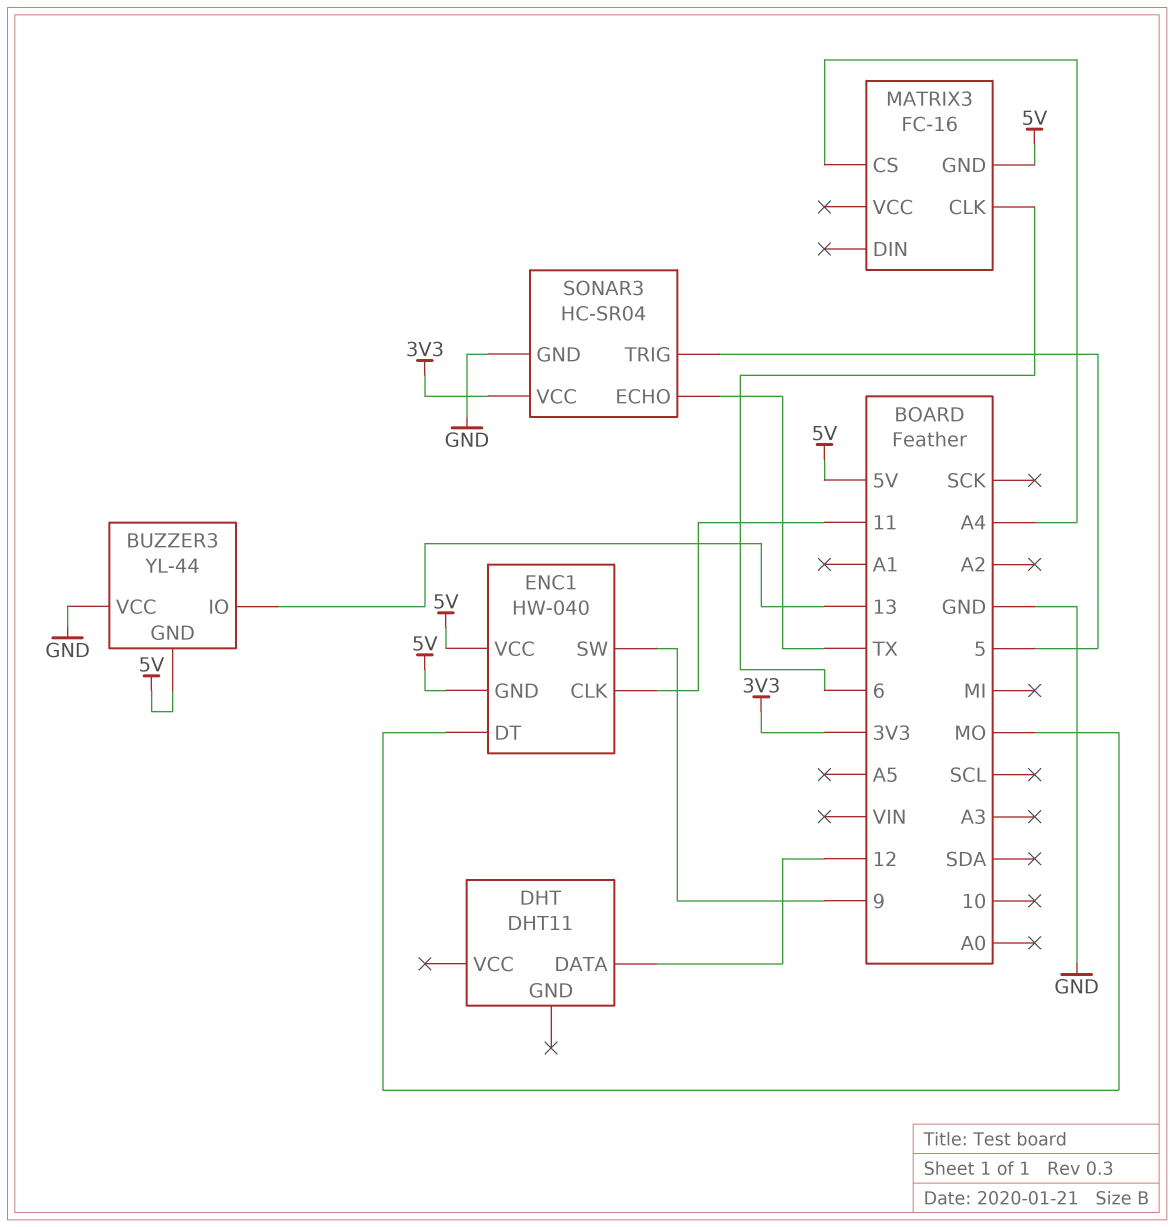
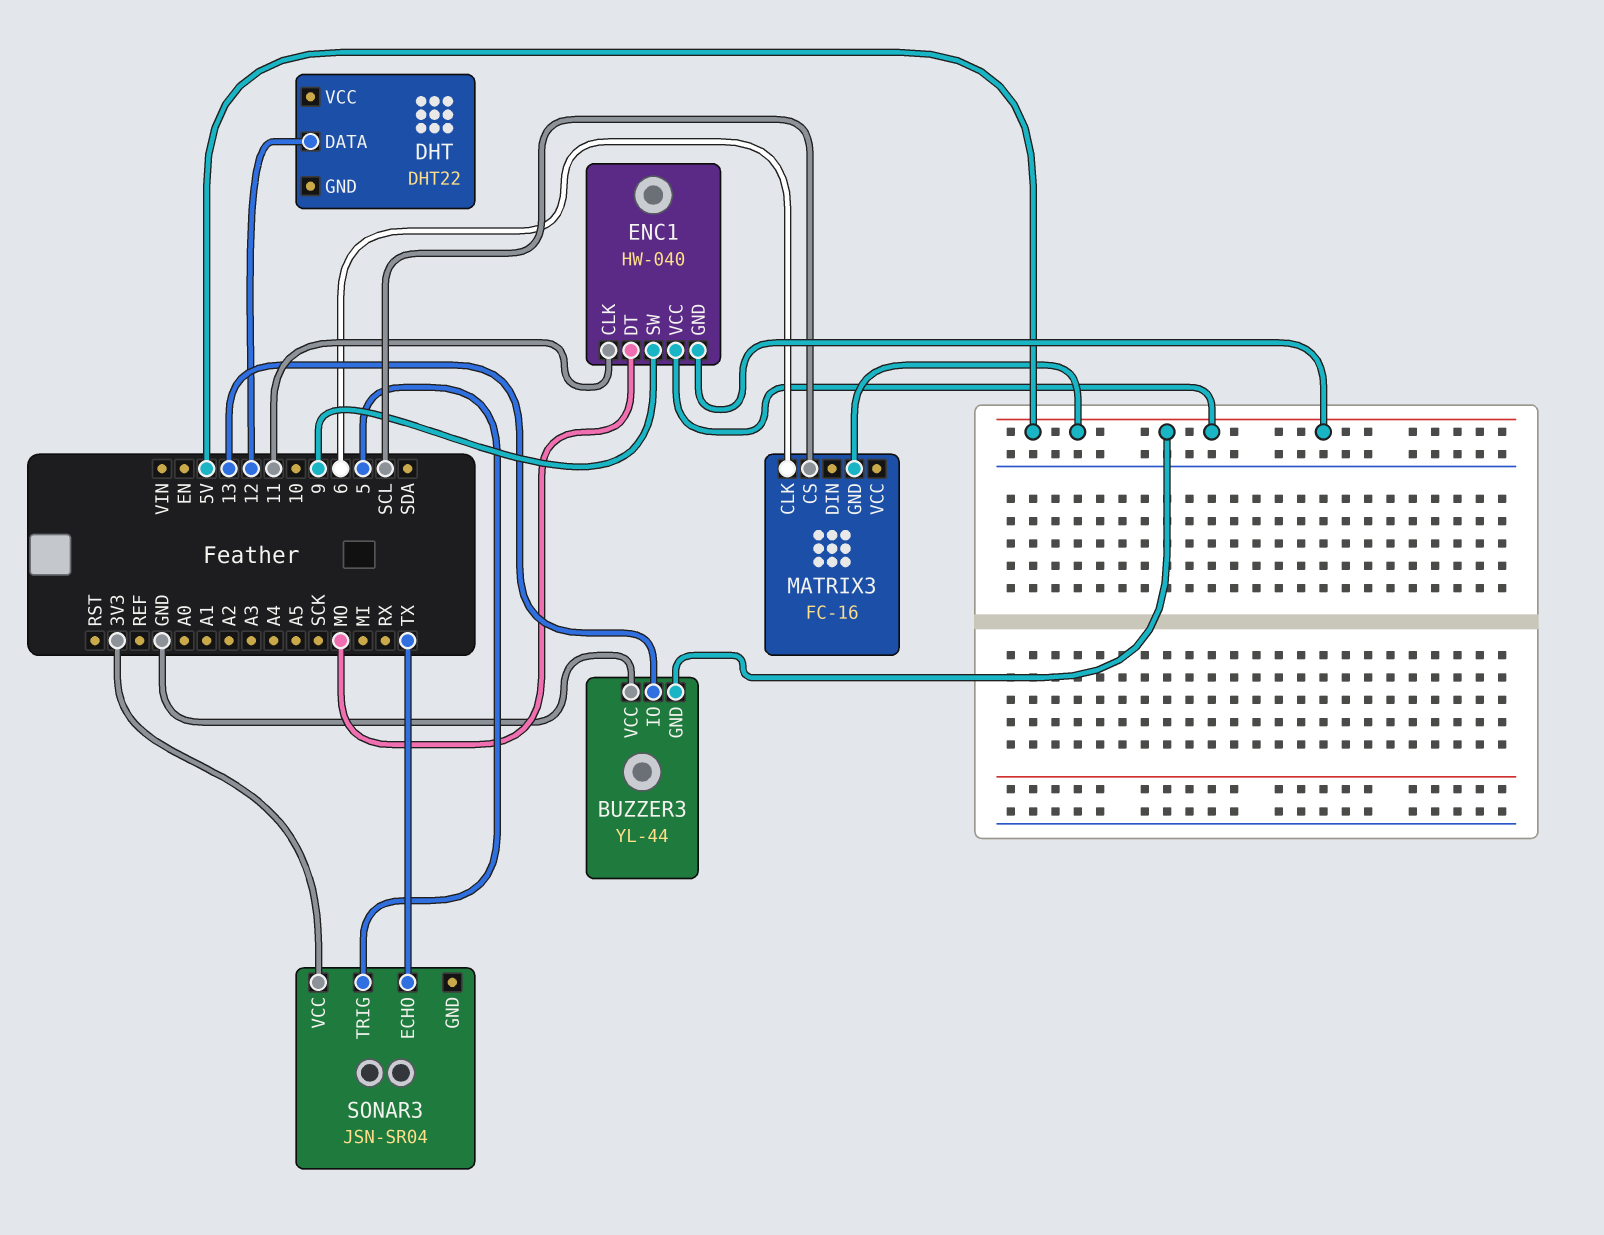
DHT: DHT11 -> DHT22
MATRIX3 pin CS: A4 -> SCL
SONAR3: HC-SR04 -> JSN-SR04
SONAR3 pin GND: GND -> none

